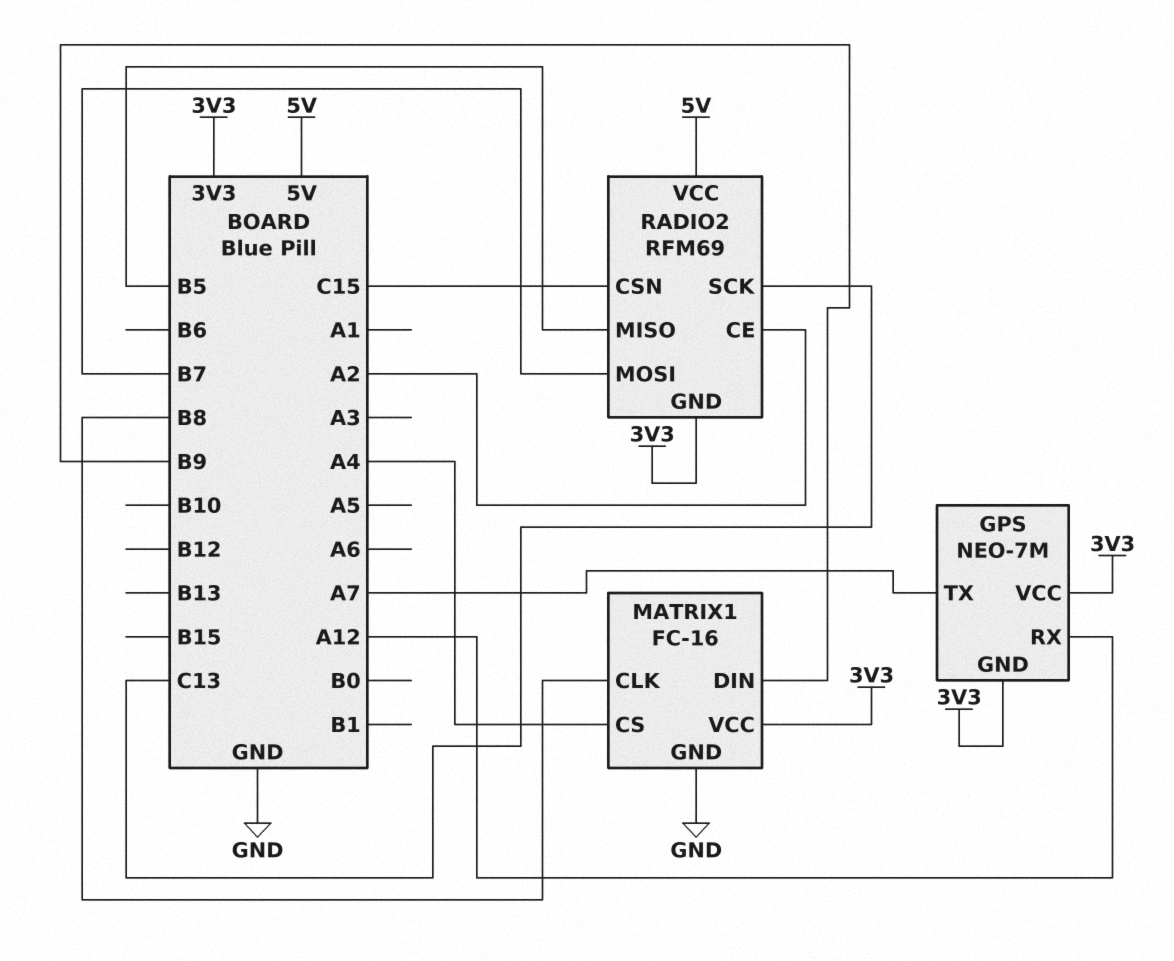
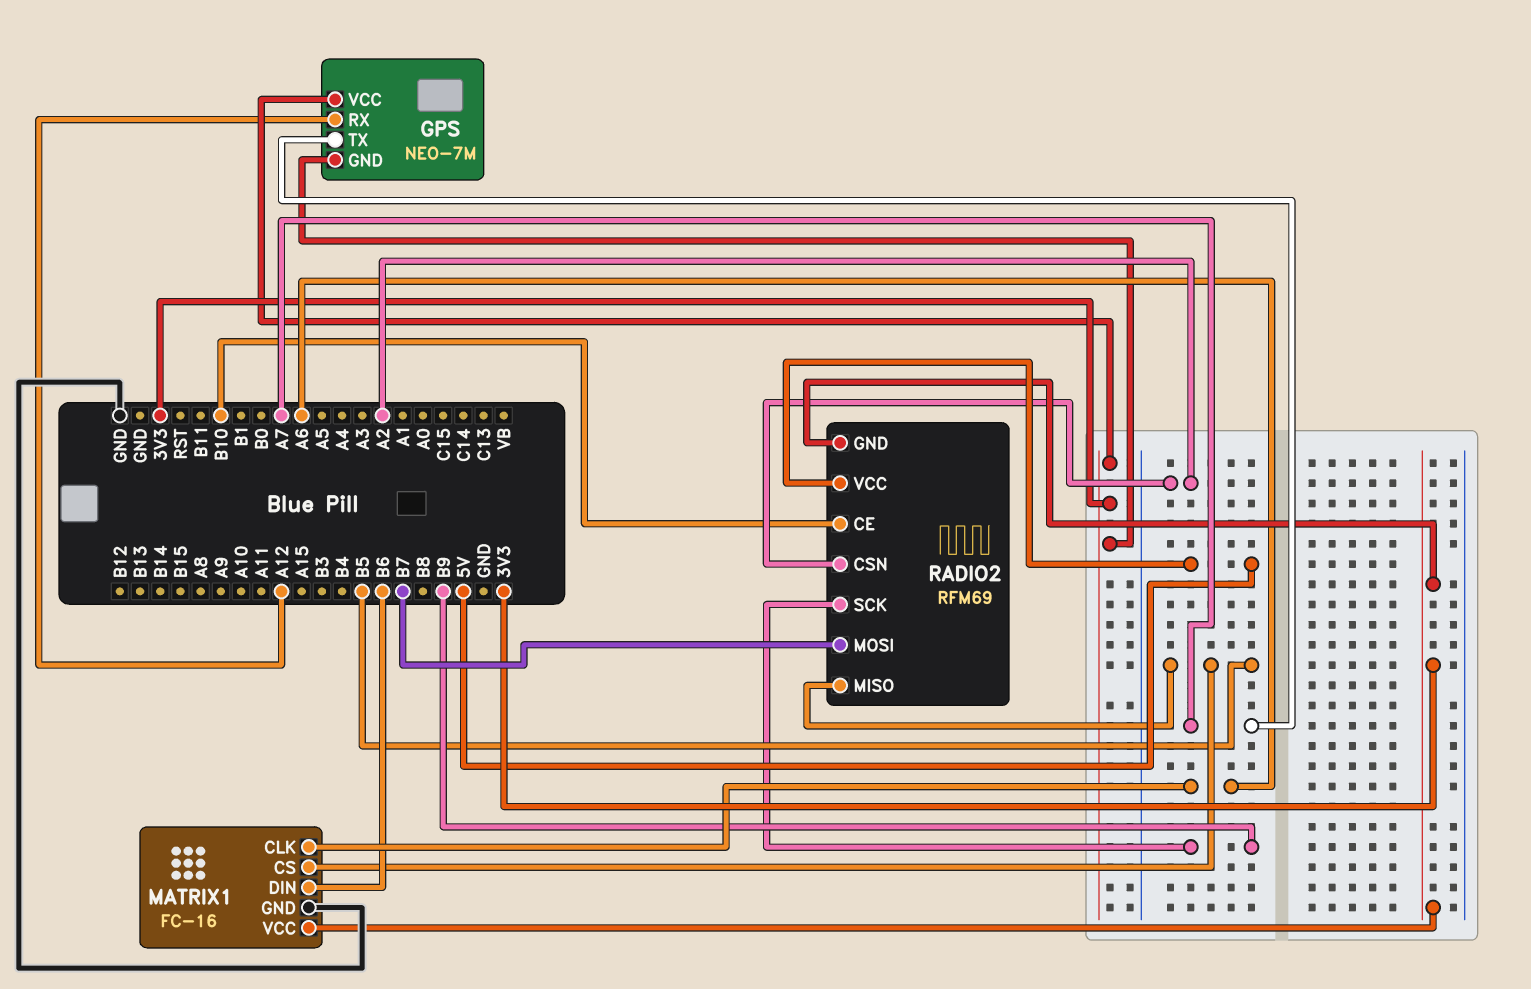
MATRIX1 pin CLK: B8 -> A6
MATRIX1 pin CS: A4 -> B5
MATRIX1 pin DIN: B9 -> B6
RADIO2 pin CE: A2 -> B10
RADIO2 pin CSN: C15 -> A2
RADIO2 pin SCK: C13 -> B9

